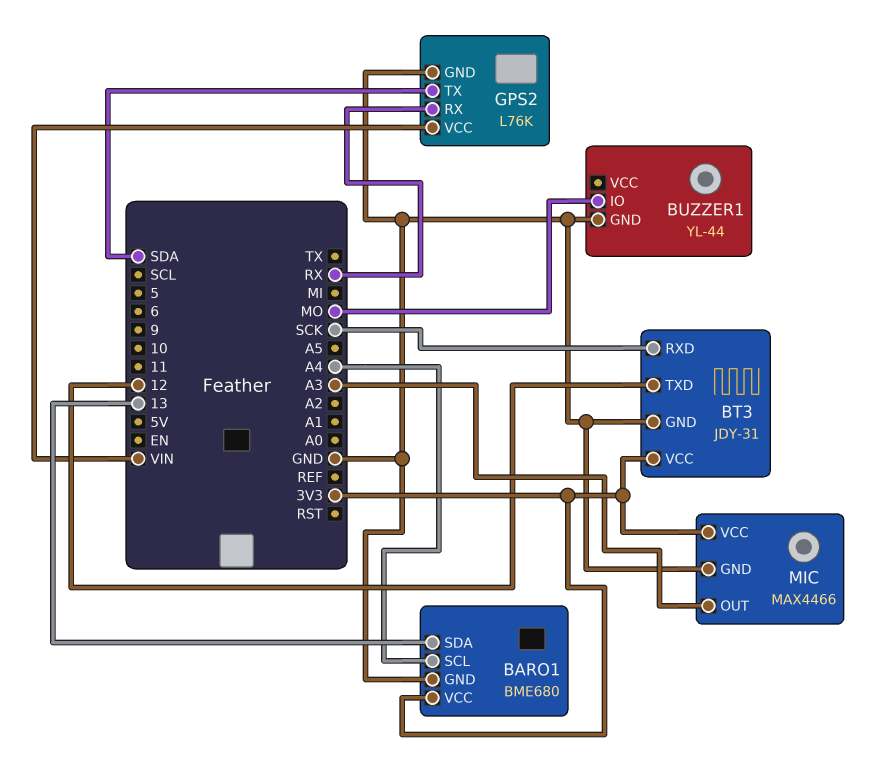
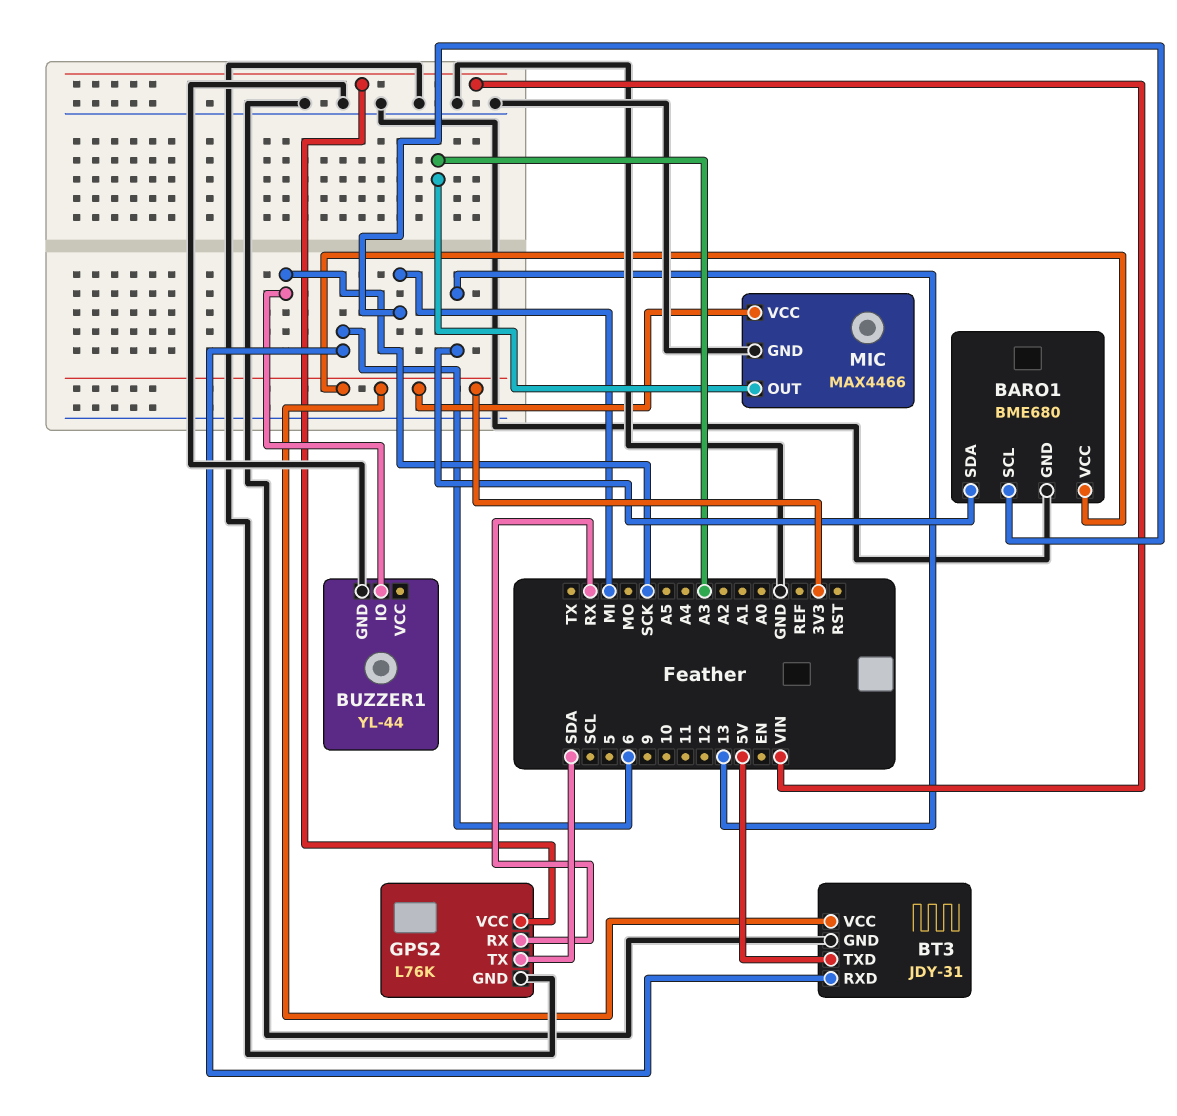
BARO1 pin SCL: A4 -> MI
BT3 pin RXD: SCK -> 6
BT3 pin TXD: 12 -> 5V
BUZZER1 pin IO: MO -> SCK

